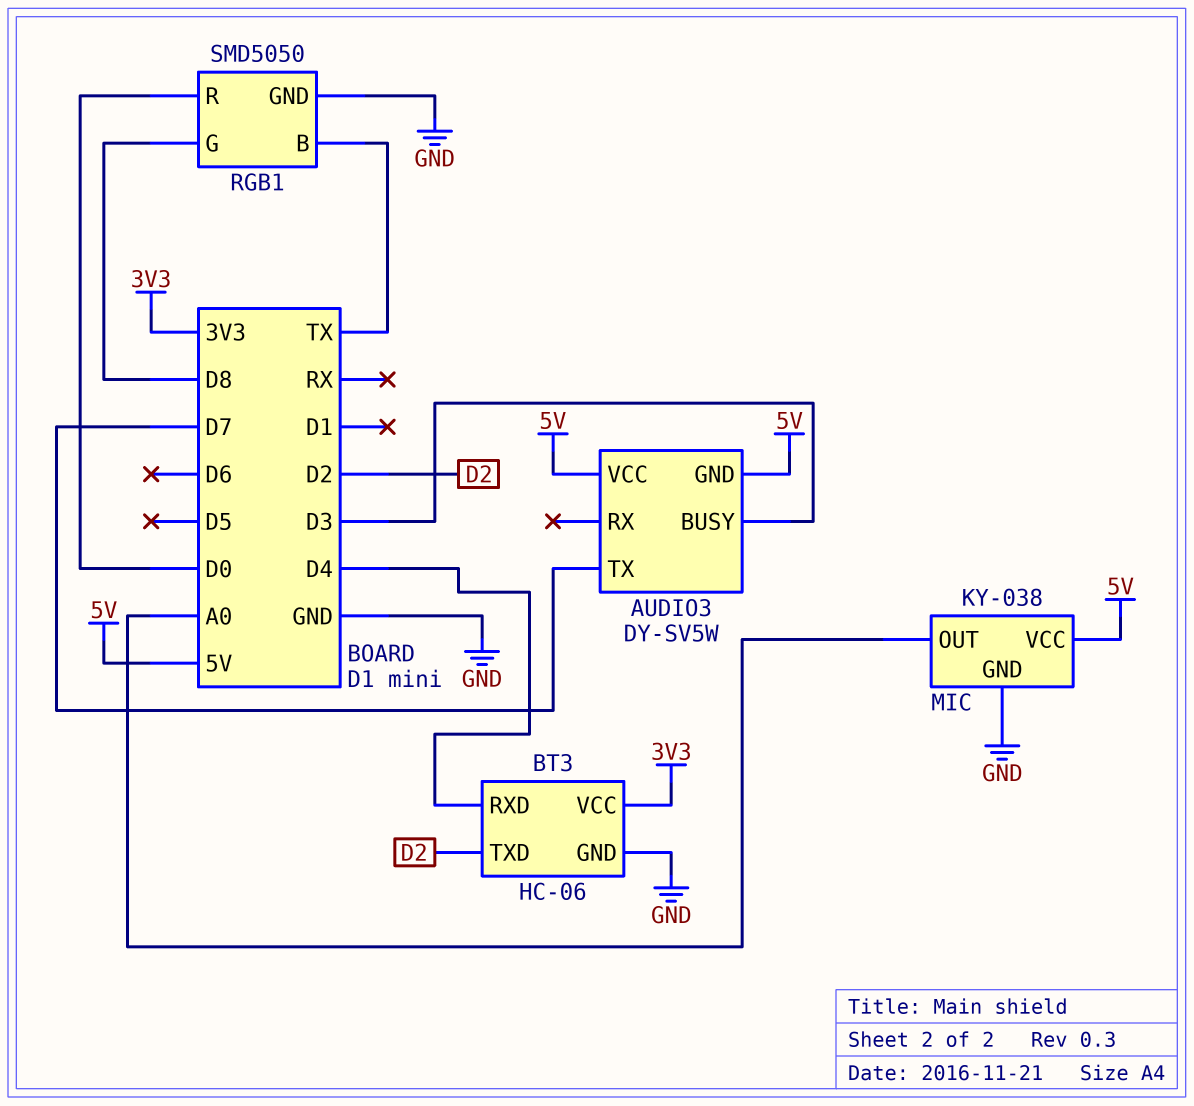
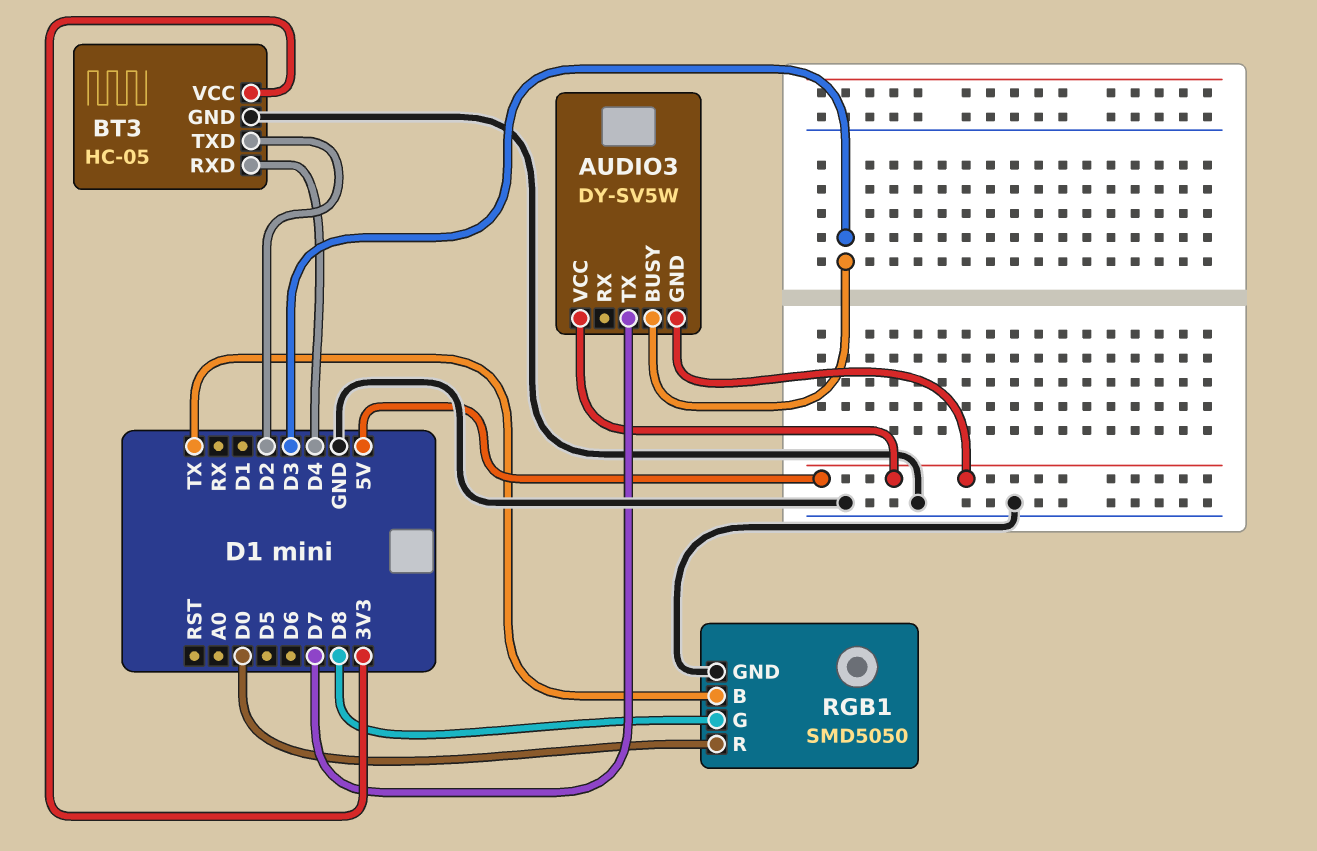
BT3: HC-06 -> HC-05
MIC: KY-038 -> none
MIC pin GND: GND -> none
MIC pin OUT: A0 -> none
MIC pin VCC: 5V -> none

